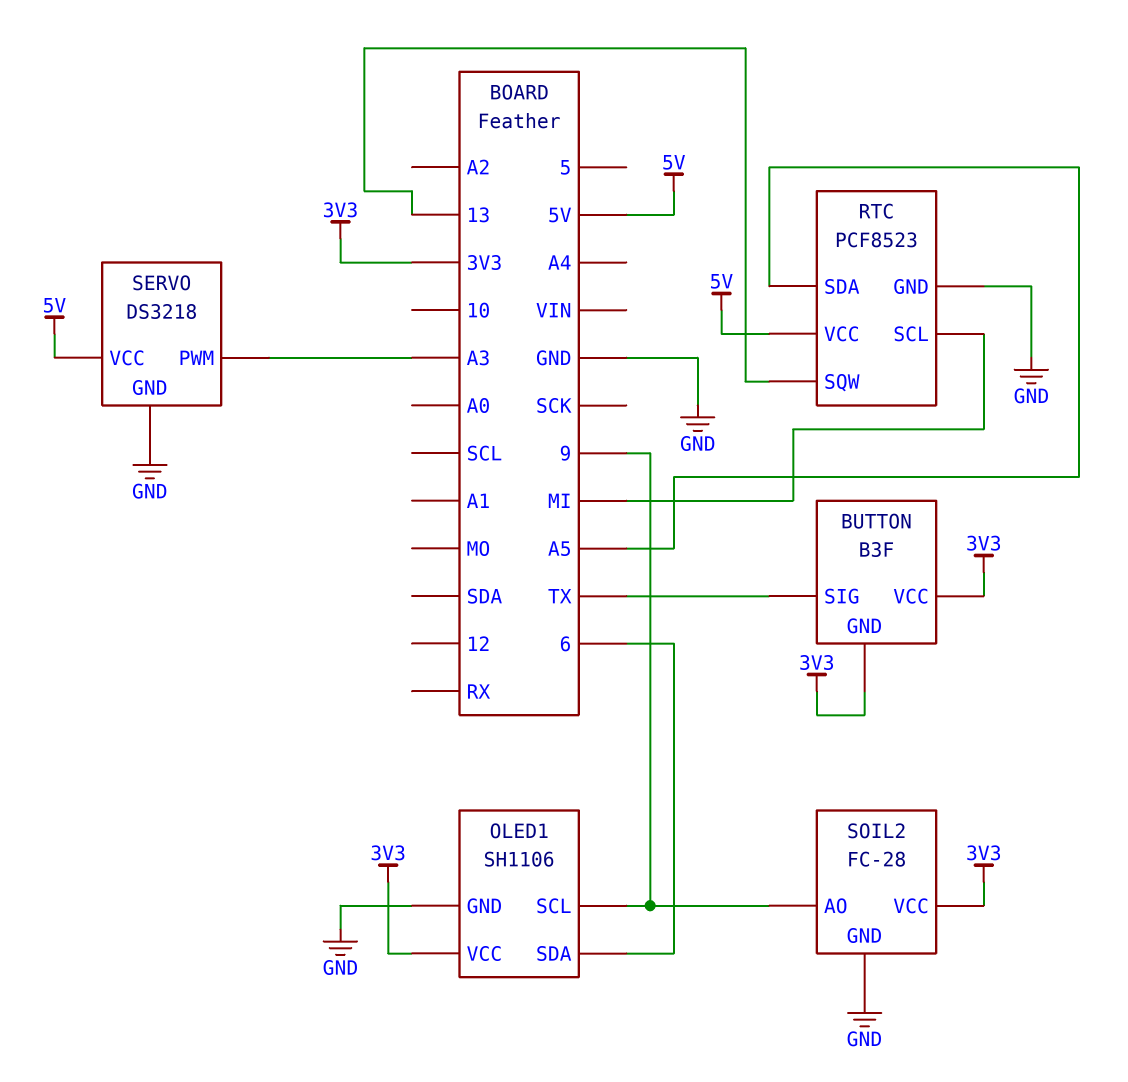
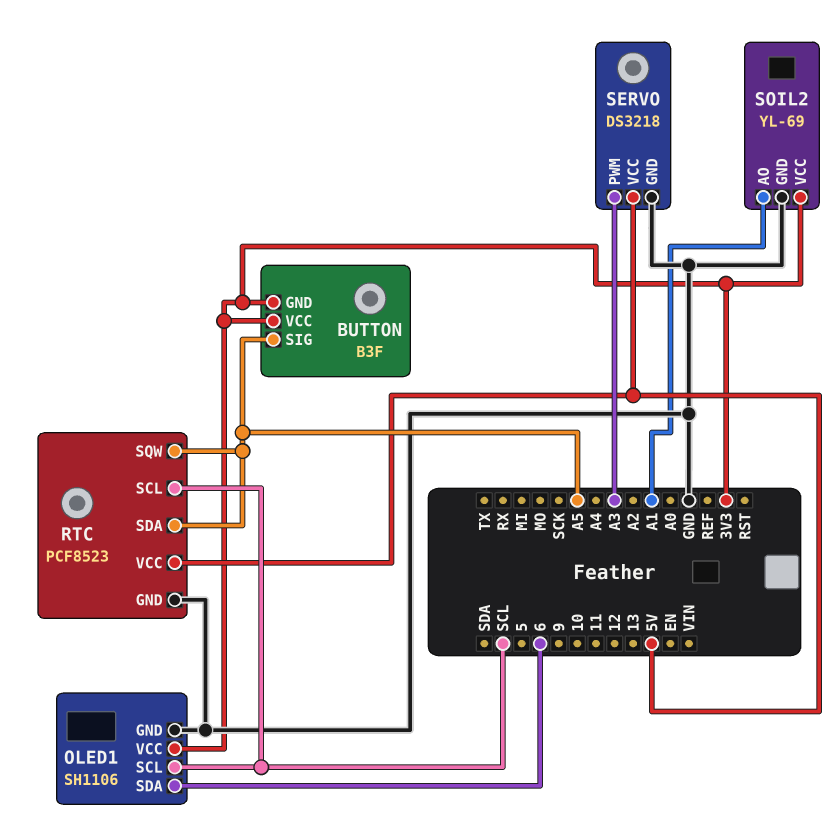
BUTTON pin SIG: TX -> A5
OLED1 pin SCL: 9 -> SCL
RTC pin SCL: MI -> SCL
RTC pin SQW: 13 -> A5
SOIL2: FC-28 -> YL-69
SOIL2 pin AO: 9 -> A1

